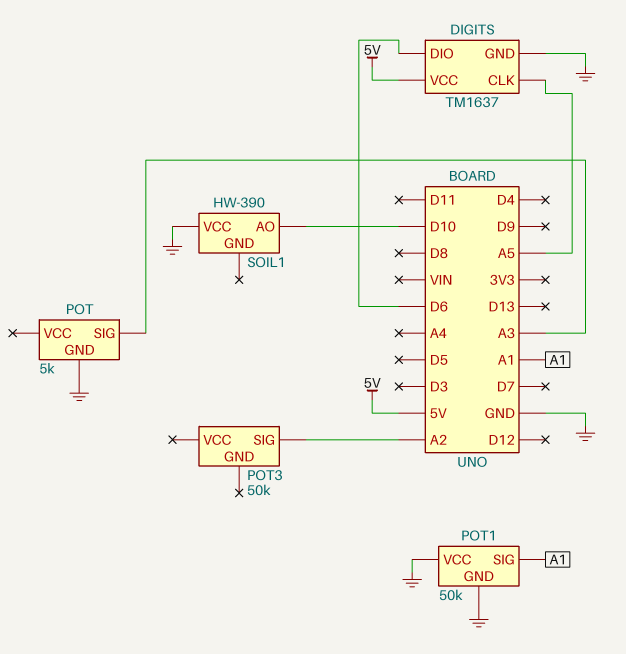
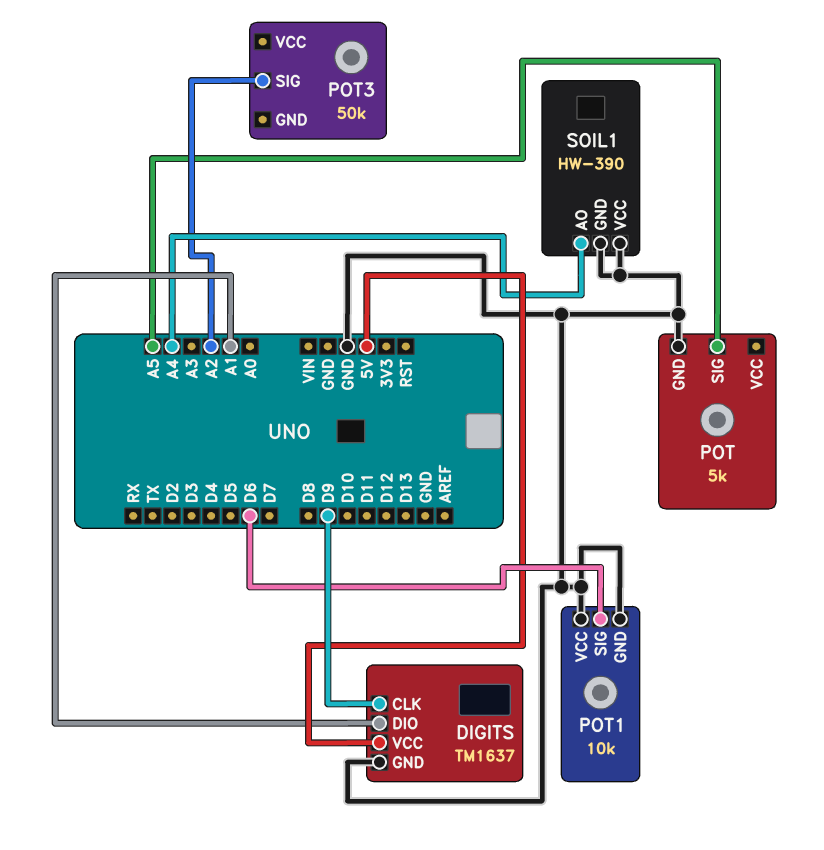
DIGITS pin CLK: A5 -> D9
DIGITS pin DIO: D6 -> A1
POT pin SIG: A3 -> A5
POT1: 50k -> 10k
POT1 pin SIG: A1 -> D6
SOIL1 pin AO: D10 -> A4
SOIL1 pin GND: none -> GND

